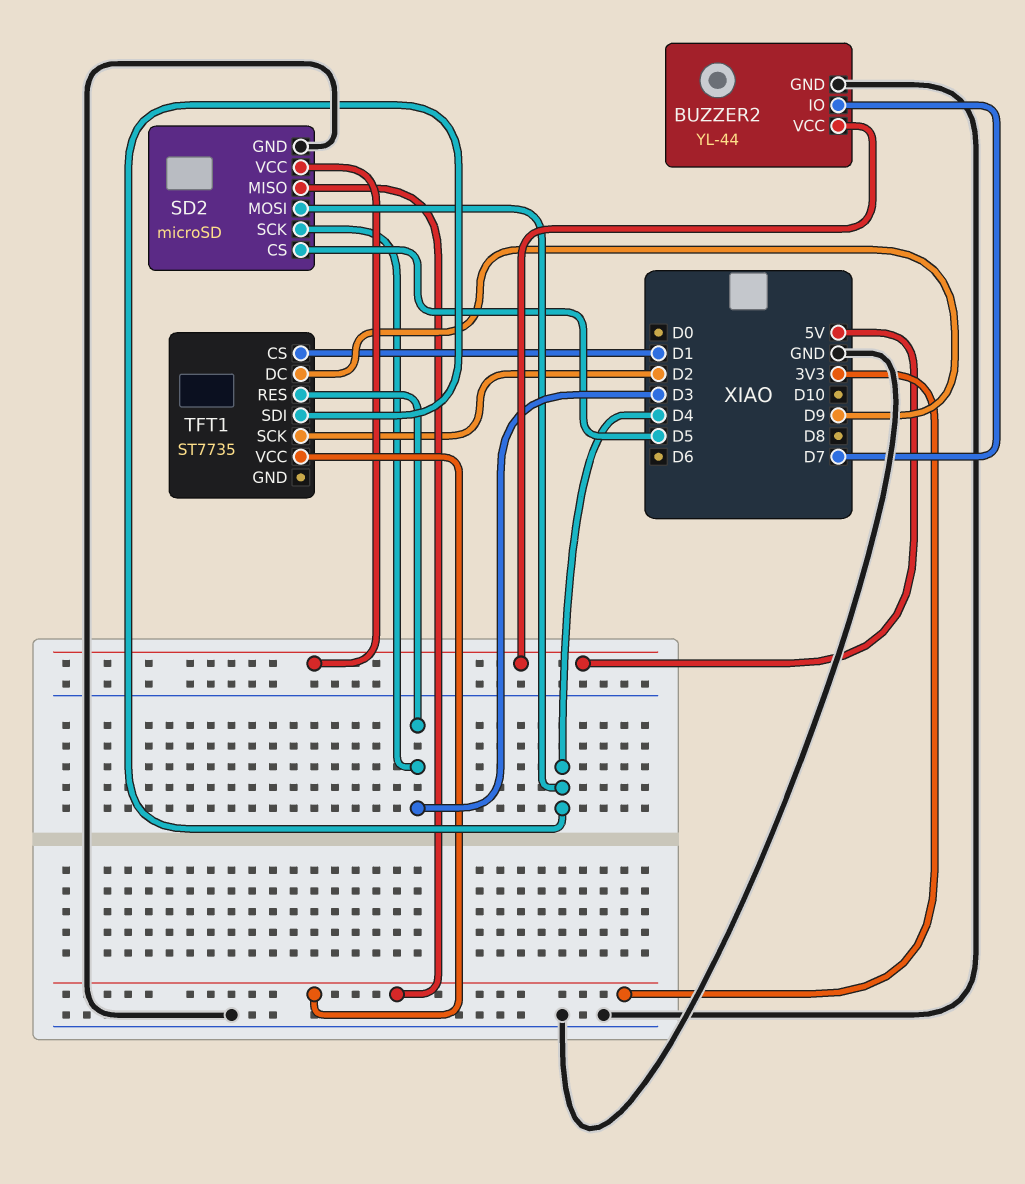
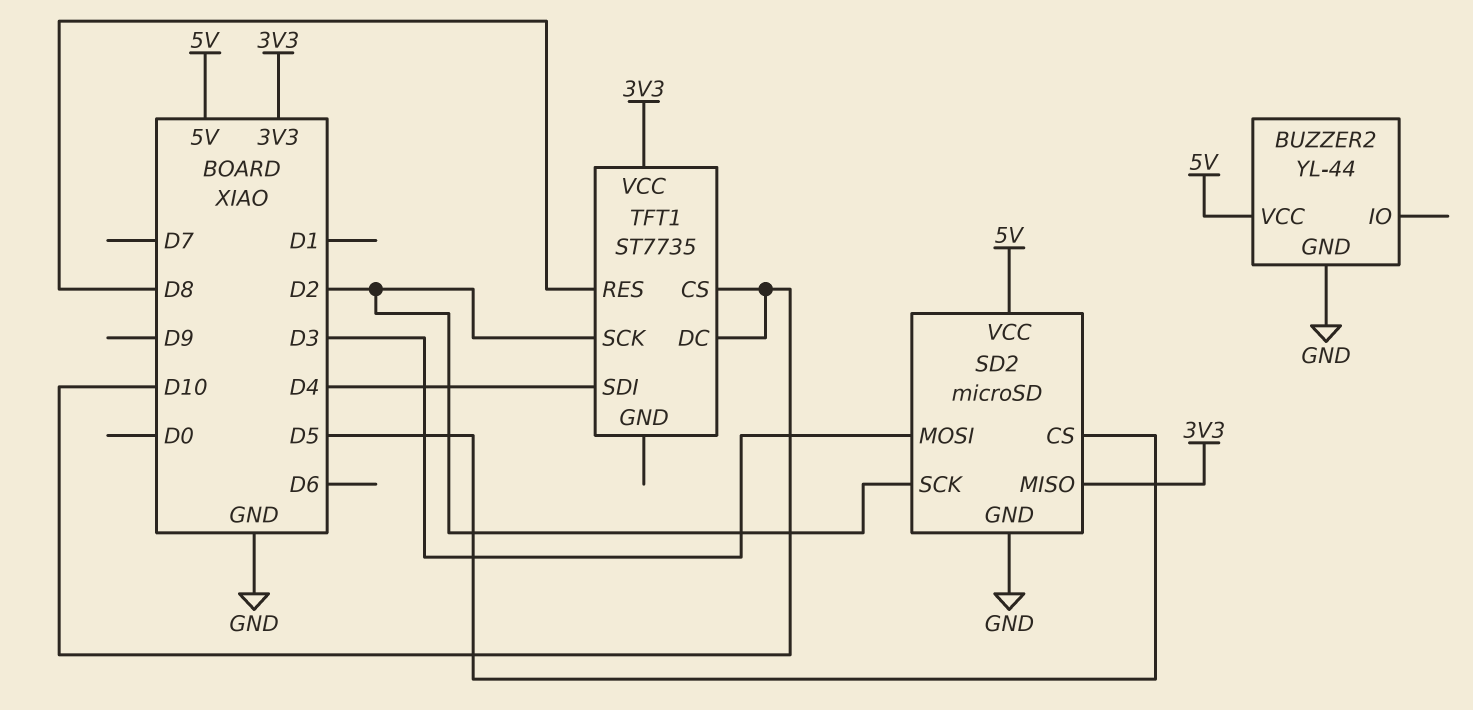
BUZZER2 pin IO: D7 -> none
SD2 pin MOSI: D4 -> D3
SD2 pin SCK: D3 -> D2
TFT1 pin CS: D1 -> D10
TFT1 pin DC: D9 -> D10
TFT1 pin RES: D3 -> D8

